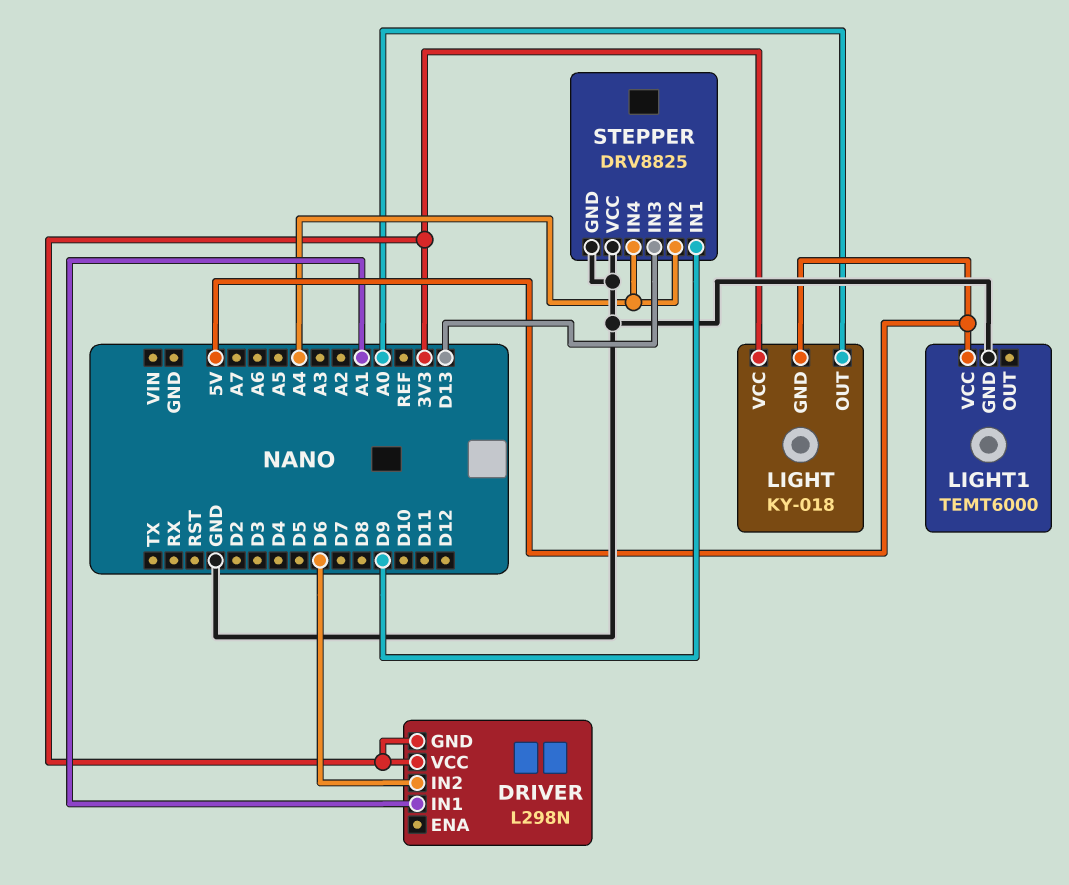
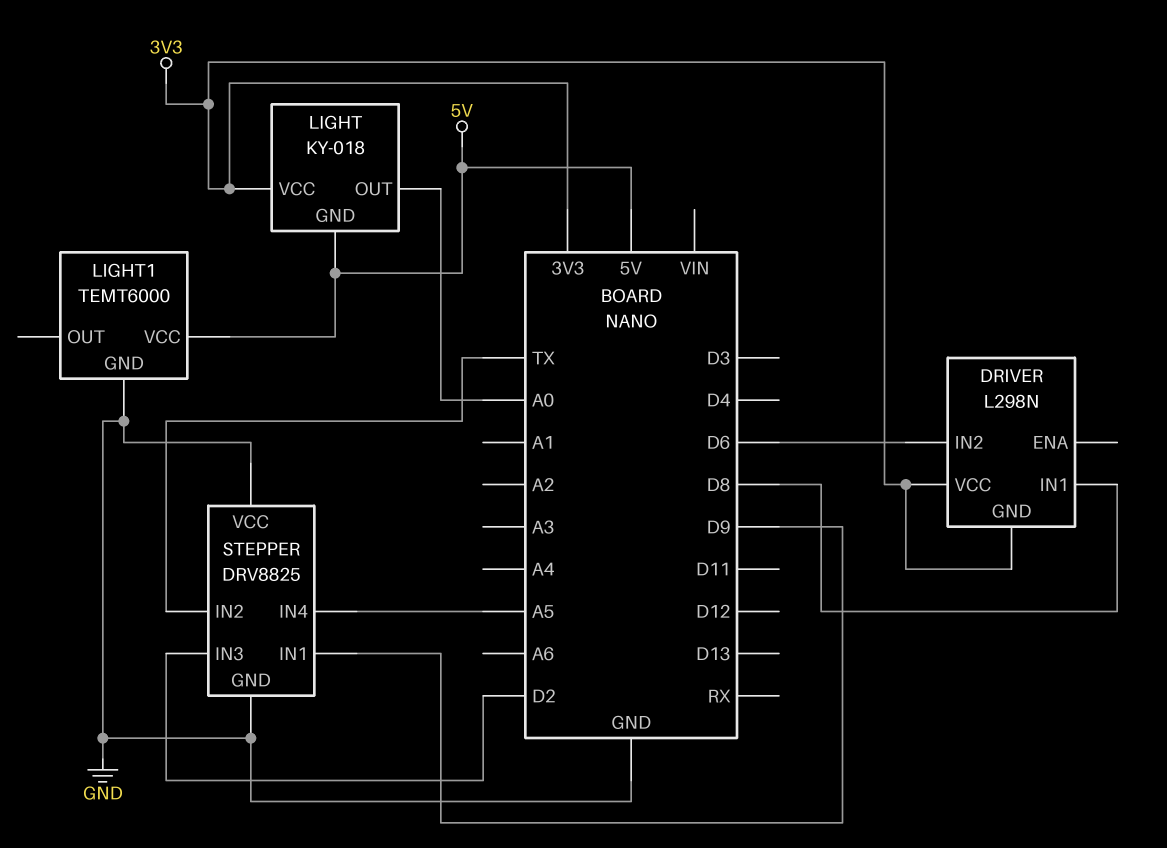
DRIVER pin IN1: A1 -> D8
STEPPER pin IN2: A4 -> TX
STEPPER pin IN3: D13 -> D2
STEPPER pin IN4: A4 -> A5

